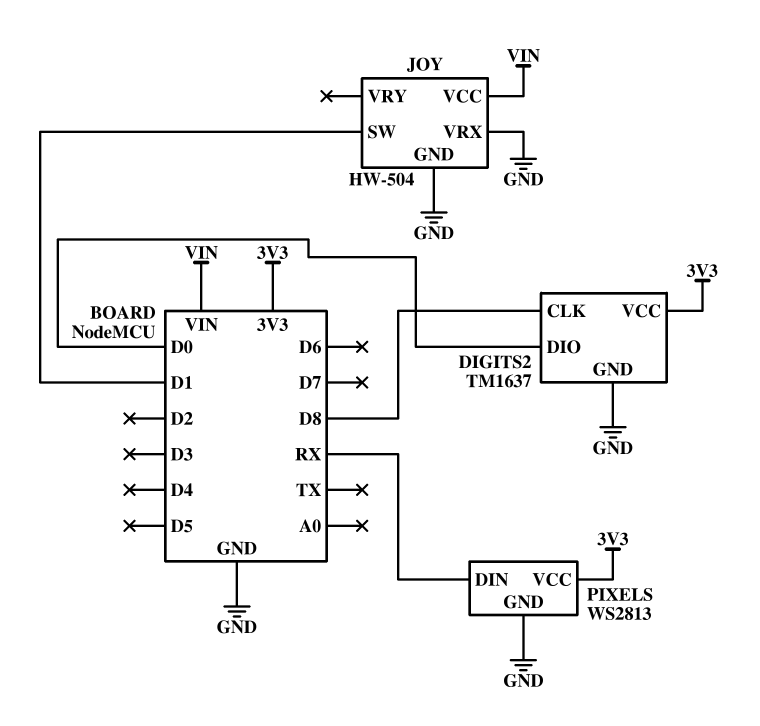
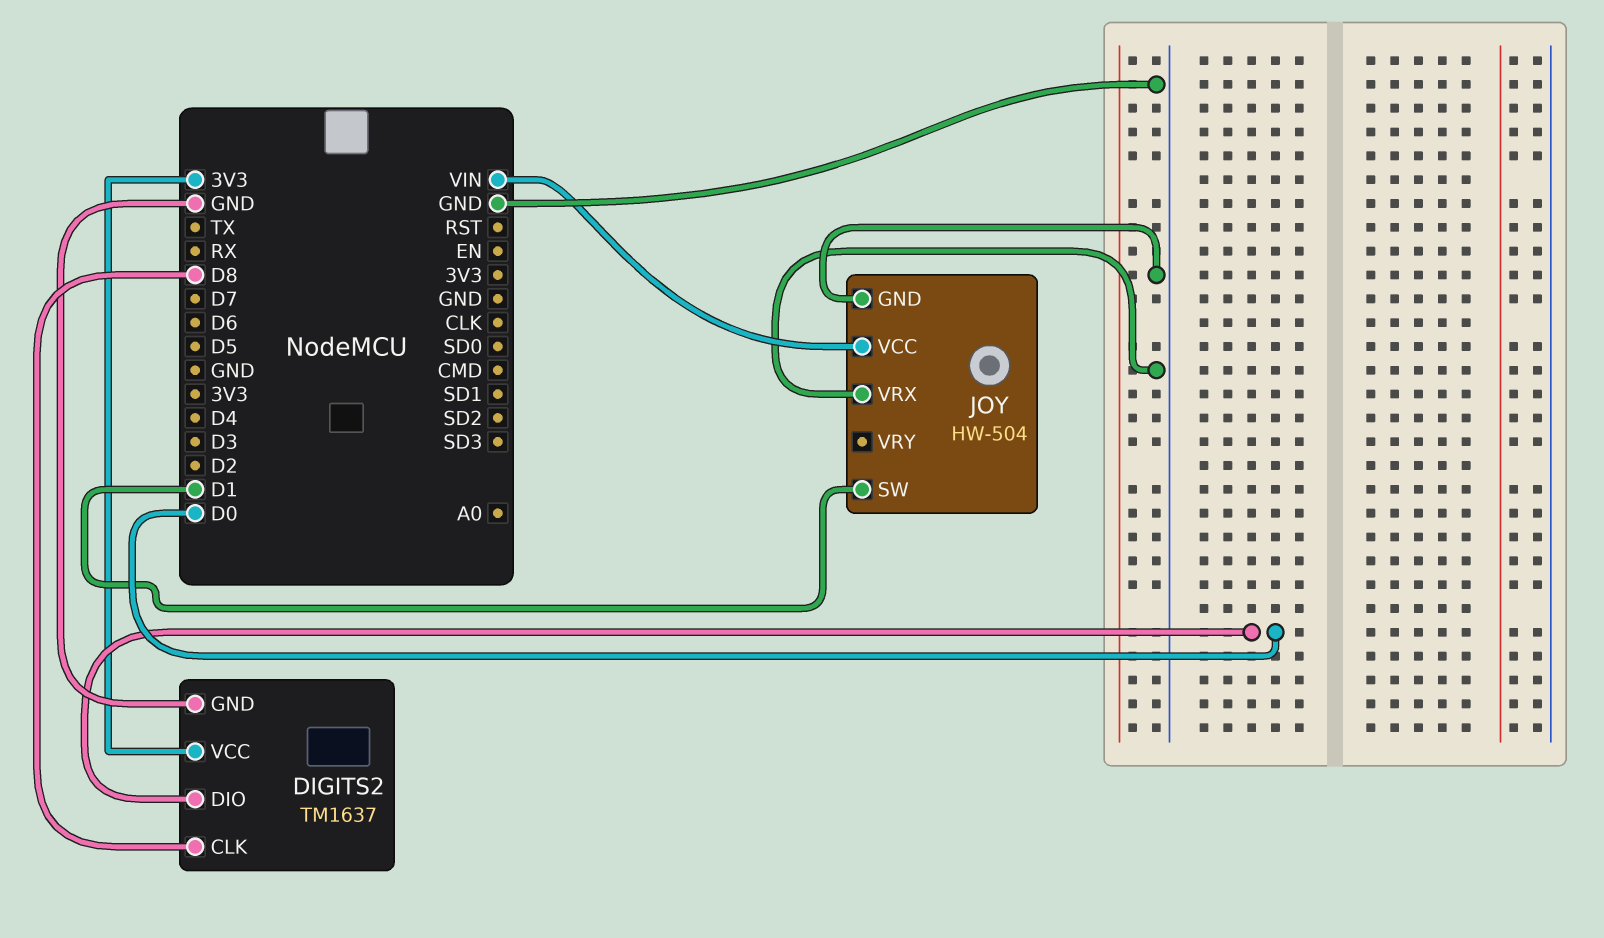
PIXELS: WS2813 -> none
PIXELS pin DIN: RX -> none
PIXELS pin GND: GND -> none
PIXELS pin VCC: 3V3 -> none

